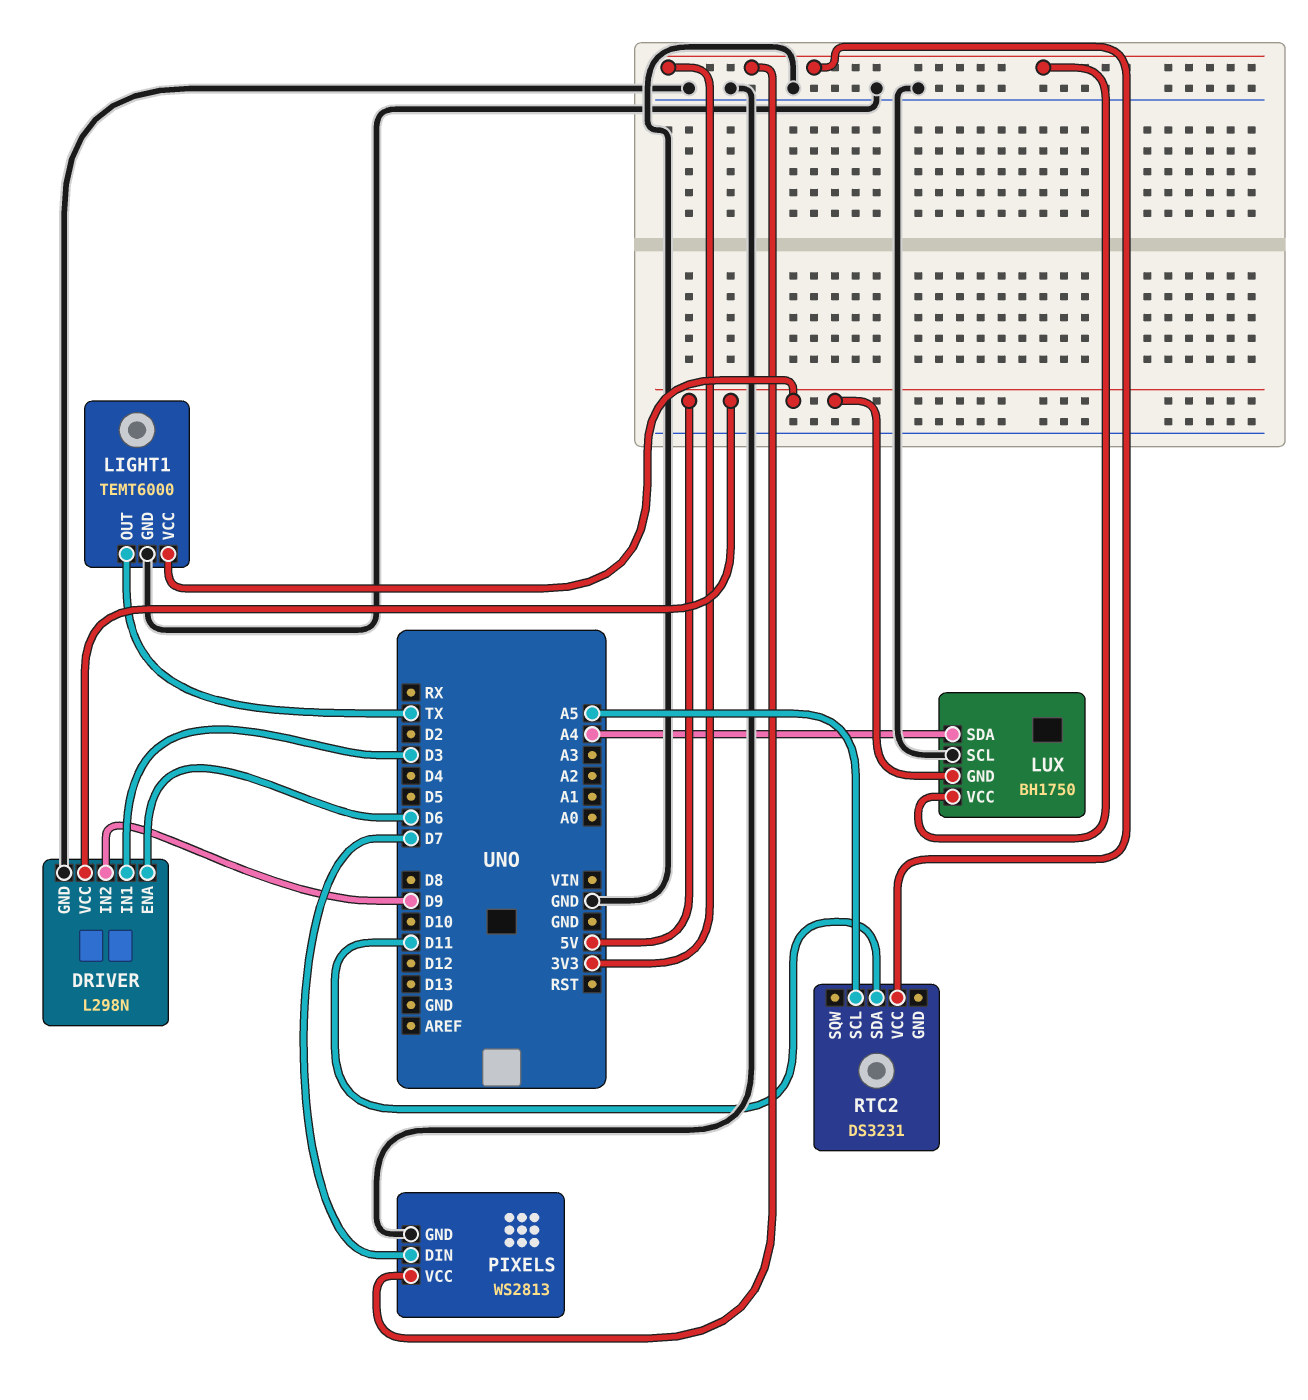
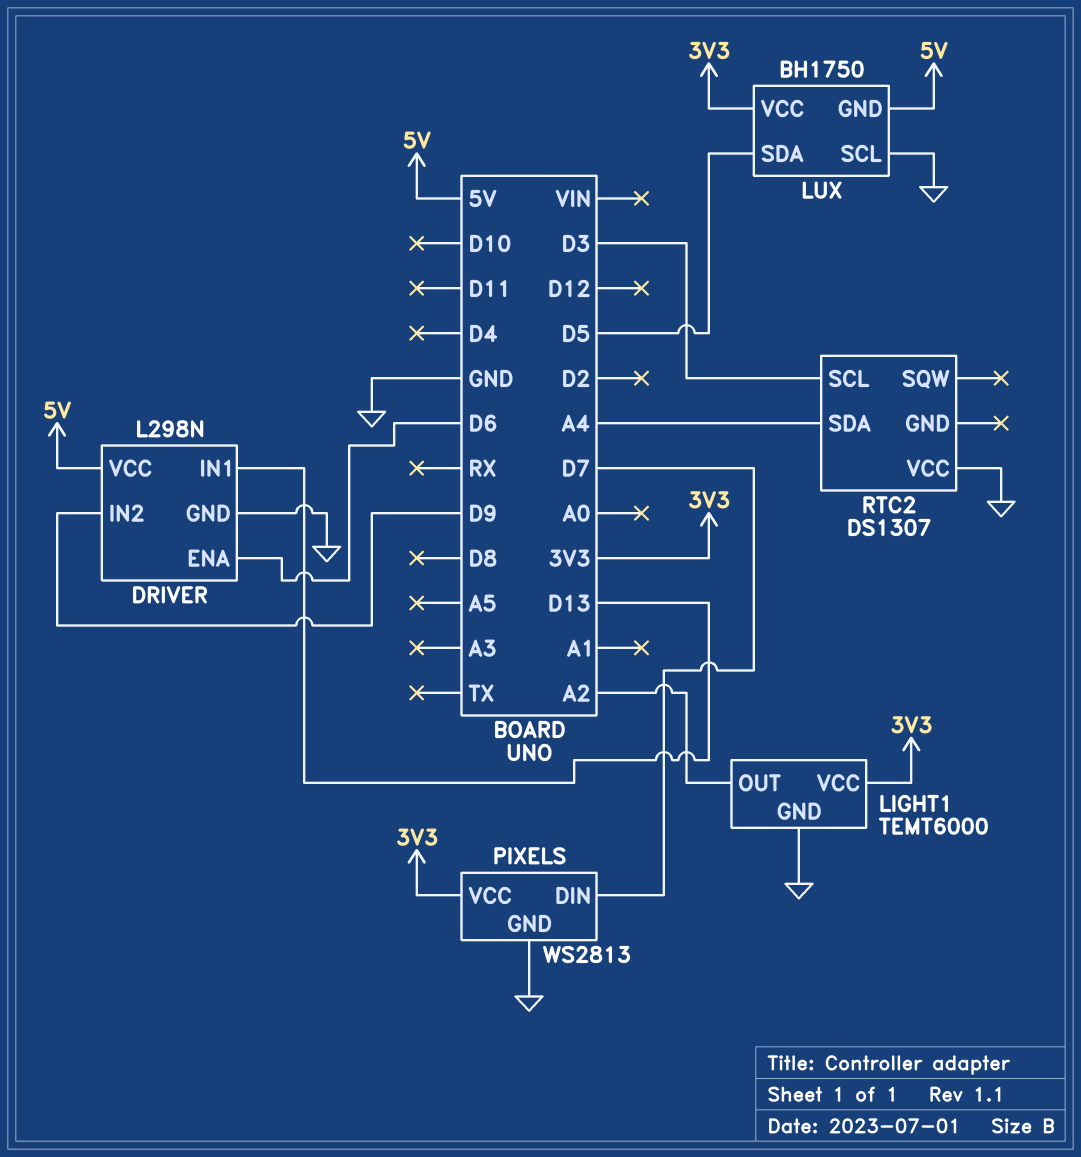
DRIVER pin IN1: D3 -> D13
LIGHT1 pin OUT: TX -> A2
LIGHT1 pin VCC: 5V -> 3V3
LUX pin SDA: A4 -> D5
RTC2: DS3231 -> DS1307
RTC2 pin SCL: A5 -> D3
RTC2 pin SDA: D11 -> A4
RTC2 pin VCC: 3V3 -> GND

